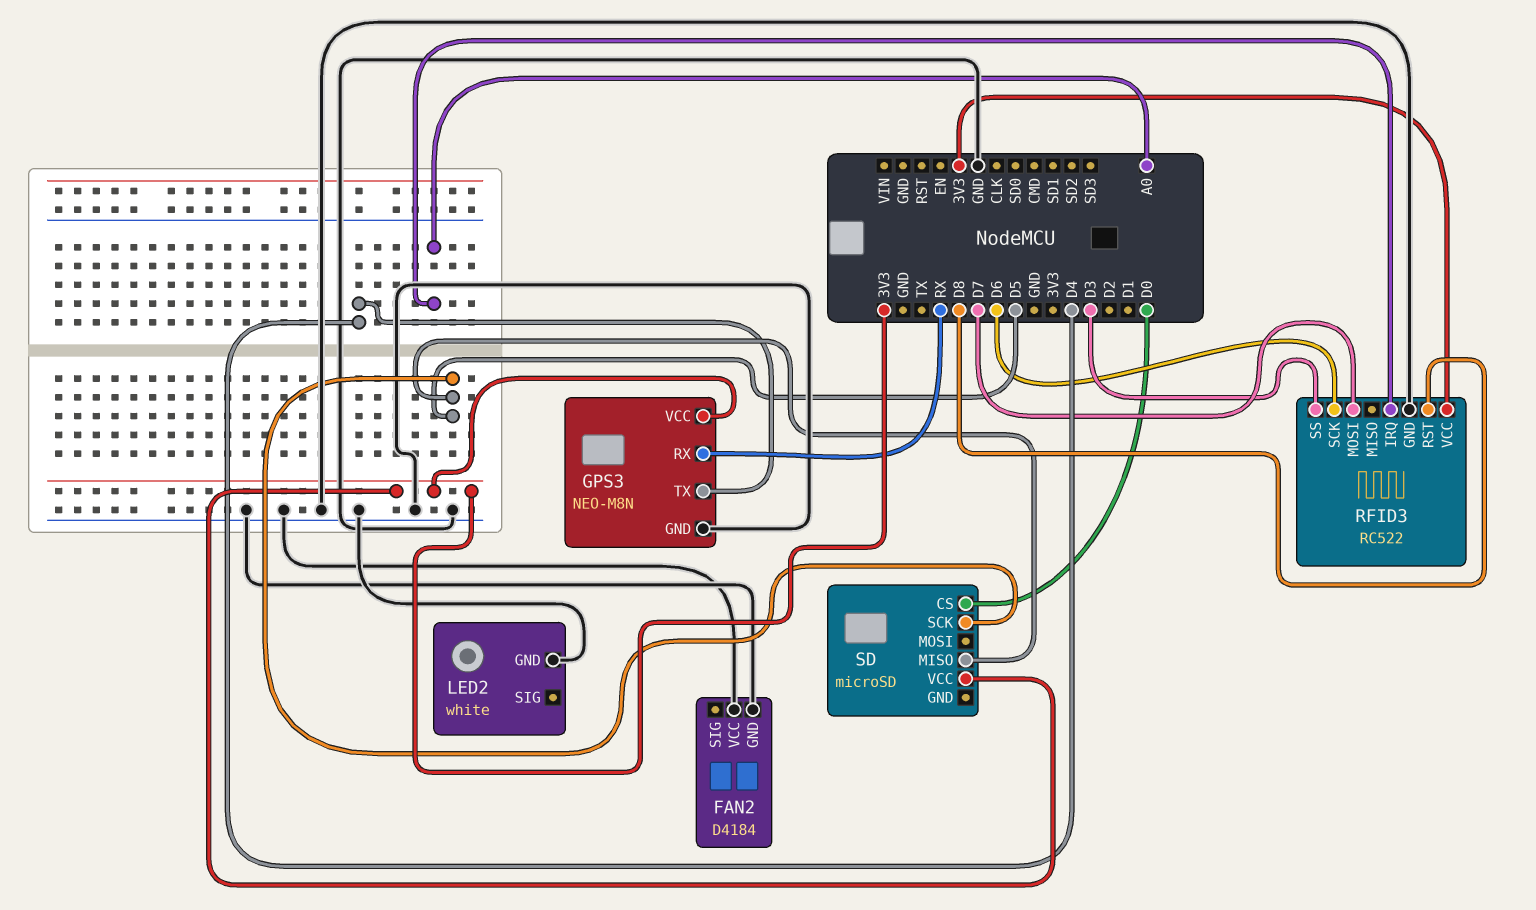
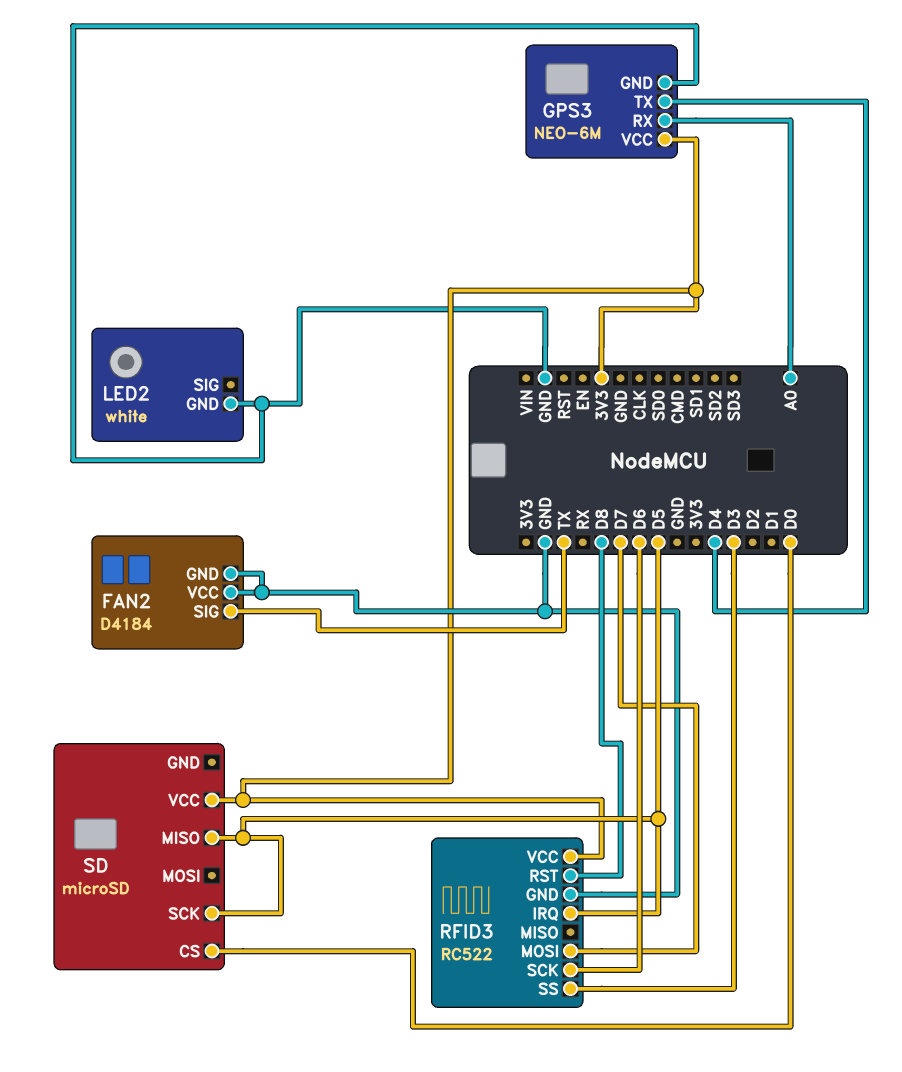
FAN2 pin SIG: none -> TX
GPS3: NEO-M8N -> NEO-6M
GPS3 pin RX: RX -> A0
RFID3 pin IRQ: A0 -> D5

